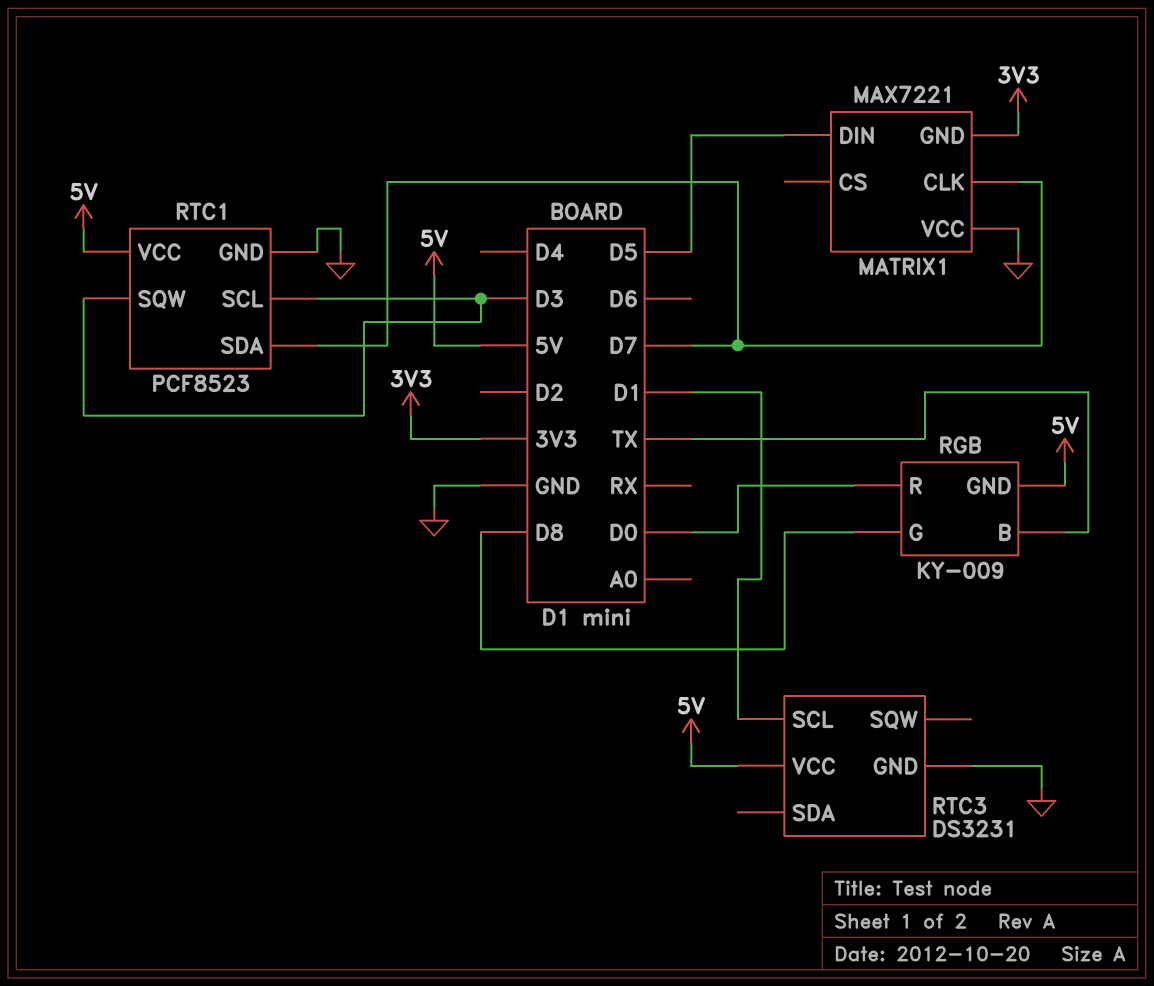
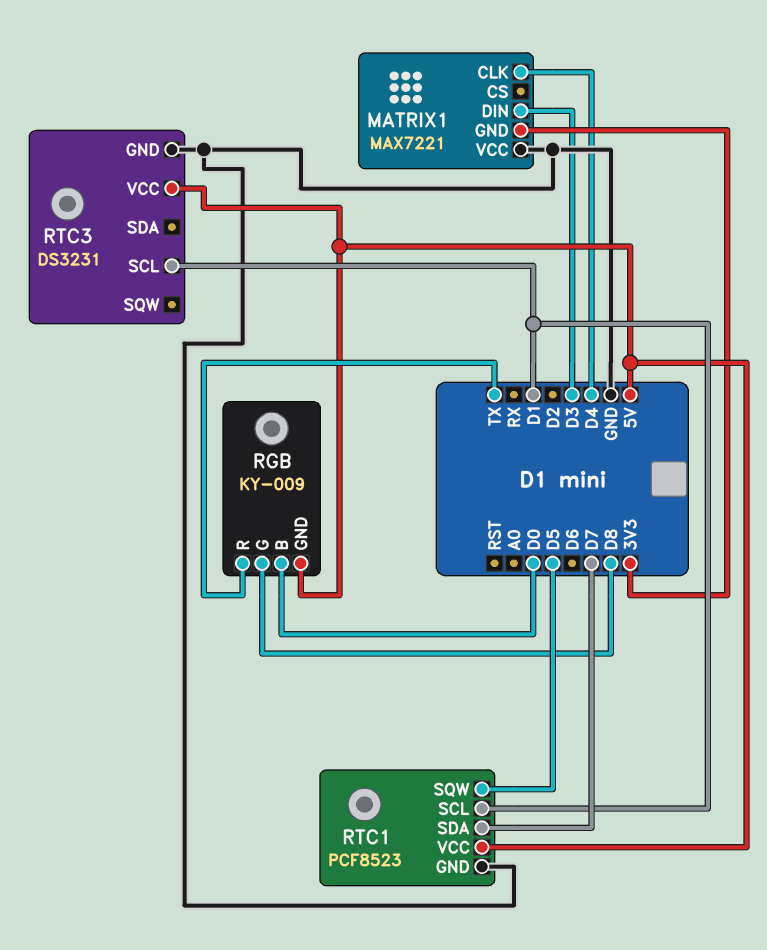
MATRIX1 pin CLK: D7 -> D4
MATRIX1 pin DIN: D5 -> D3
RGB pin B: TX -> D0
RGB pin R: D0 -> TX
RTC1 pin SCL: D3 -> D1
RTC1 pin SQW: D3 -> D5

